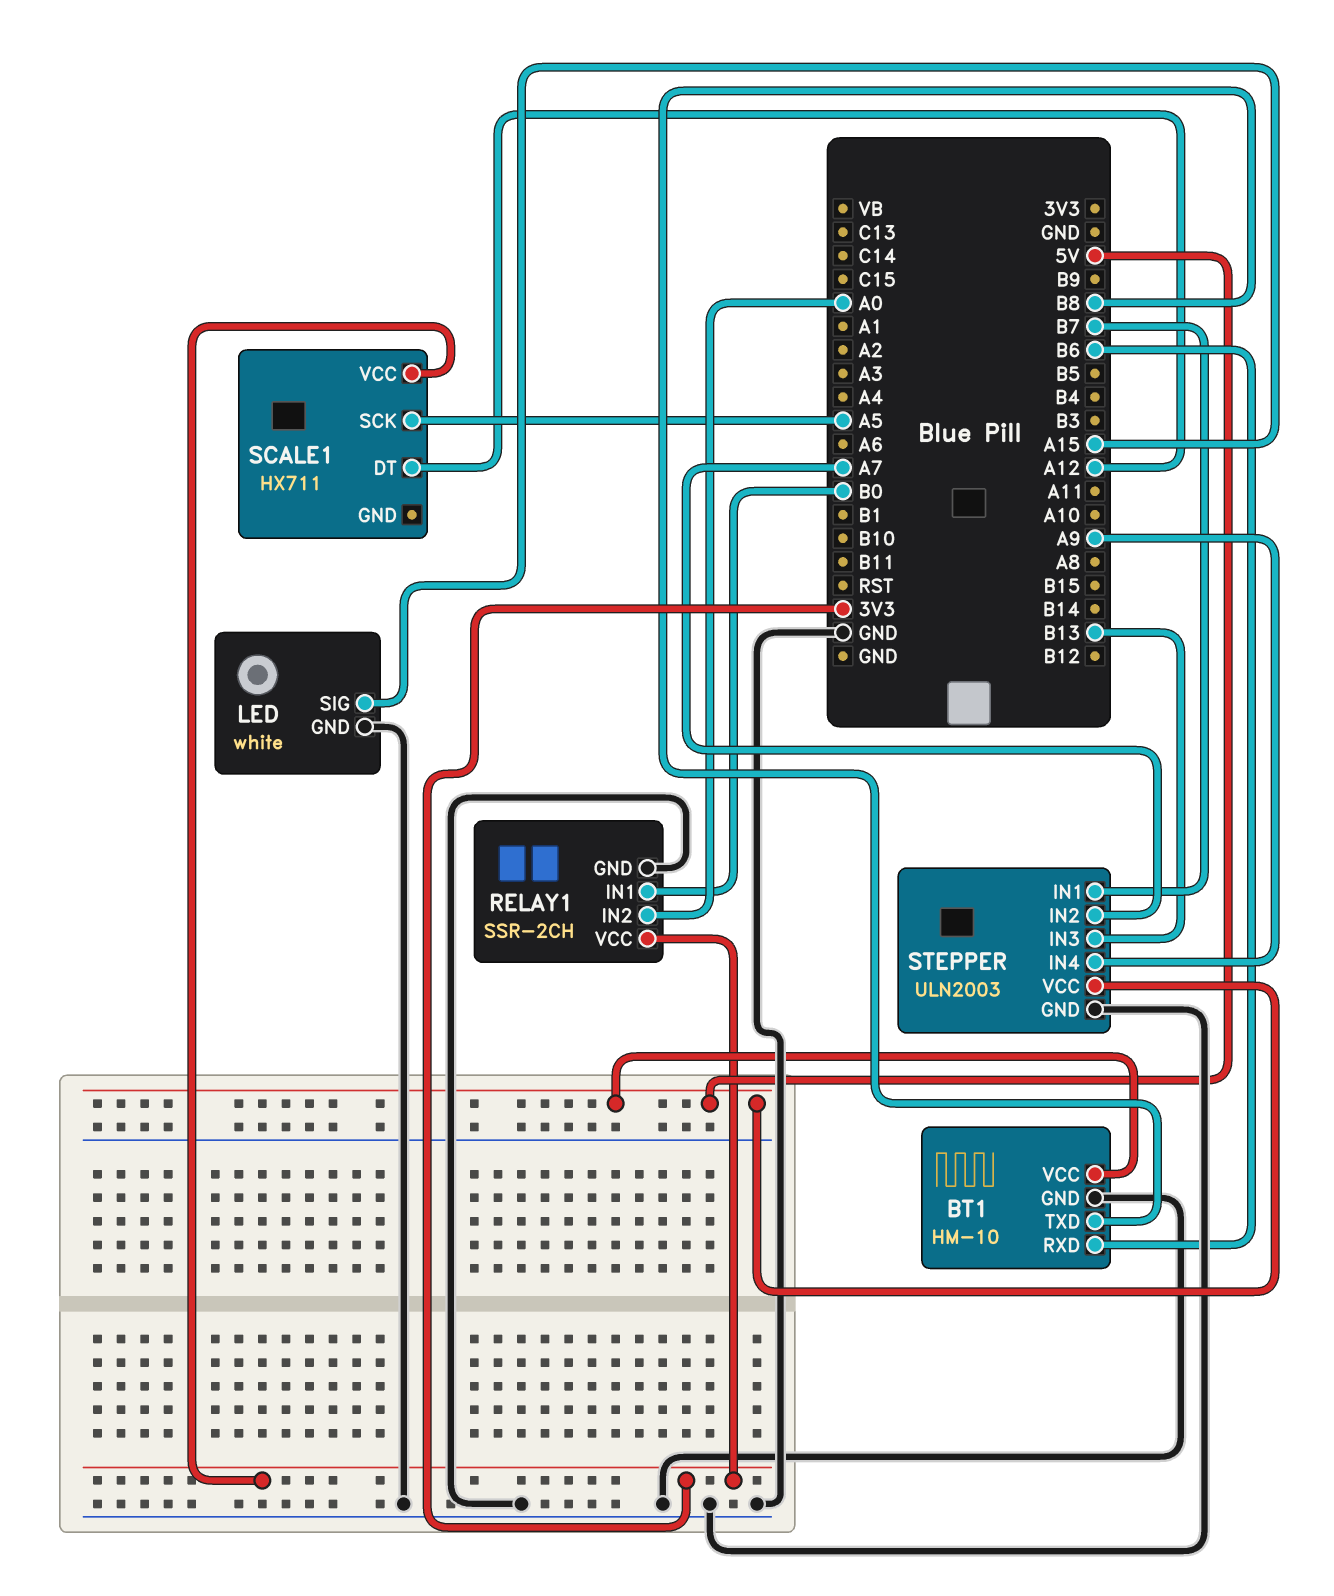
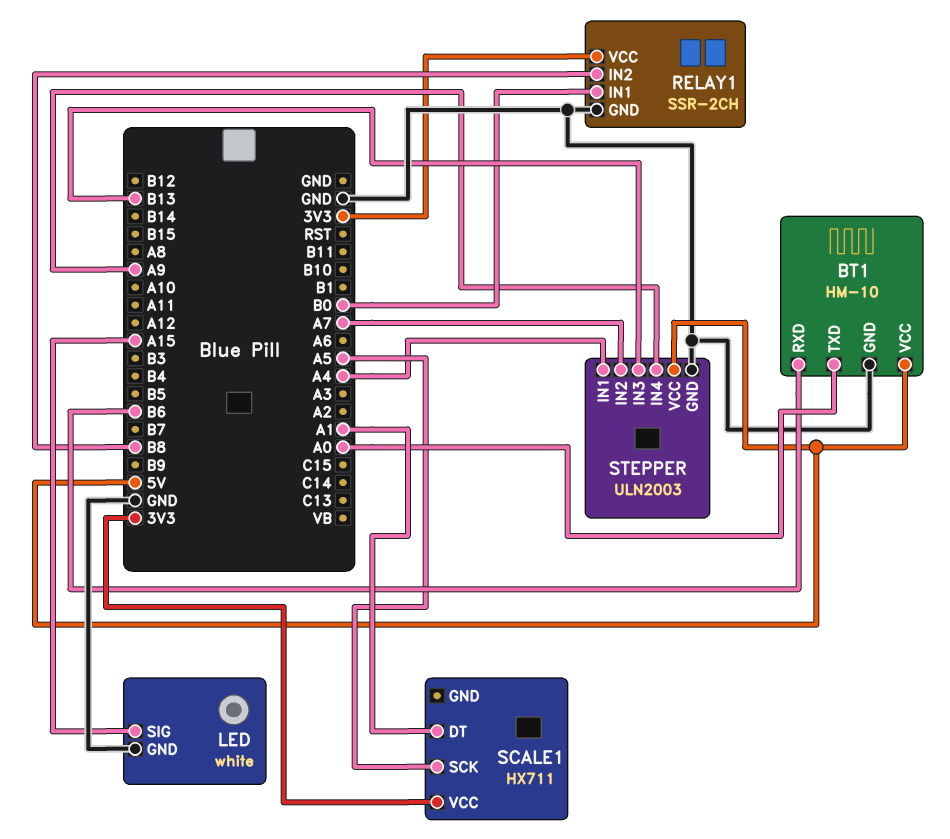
BT1 pin TXD: B8 -> A0
RELAY1 pin IN2: A0 -> B8
SCALE1 pin DT: A12 -> A1
STEPPER pin IN1: B7 -> A4

